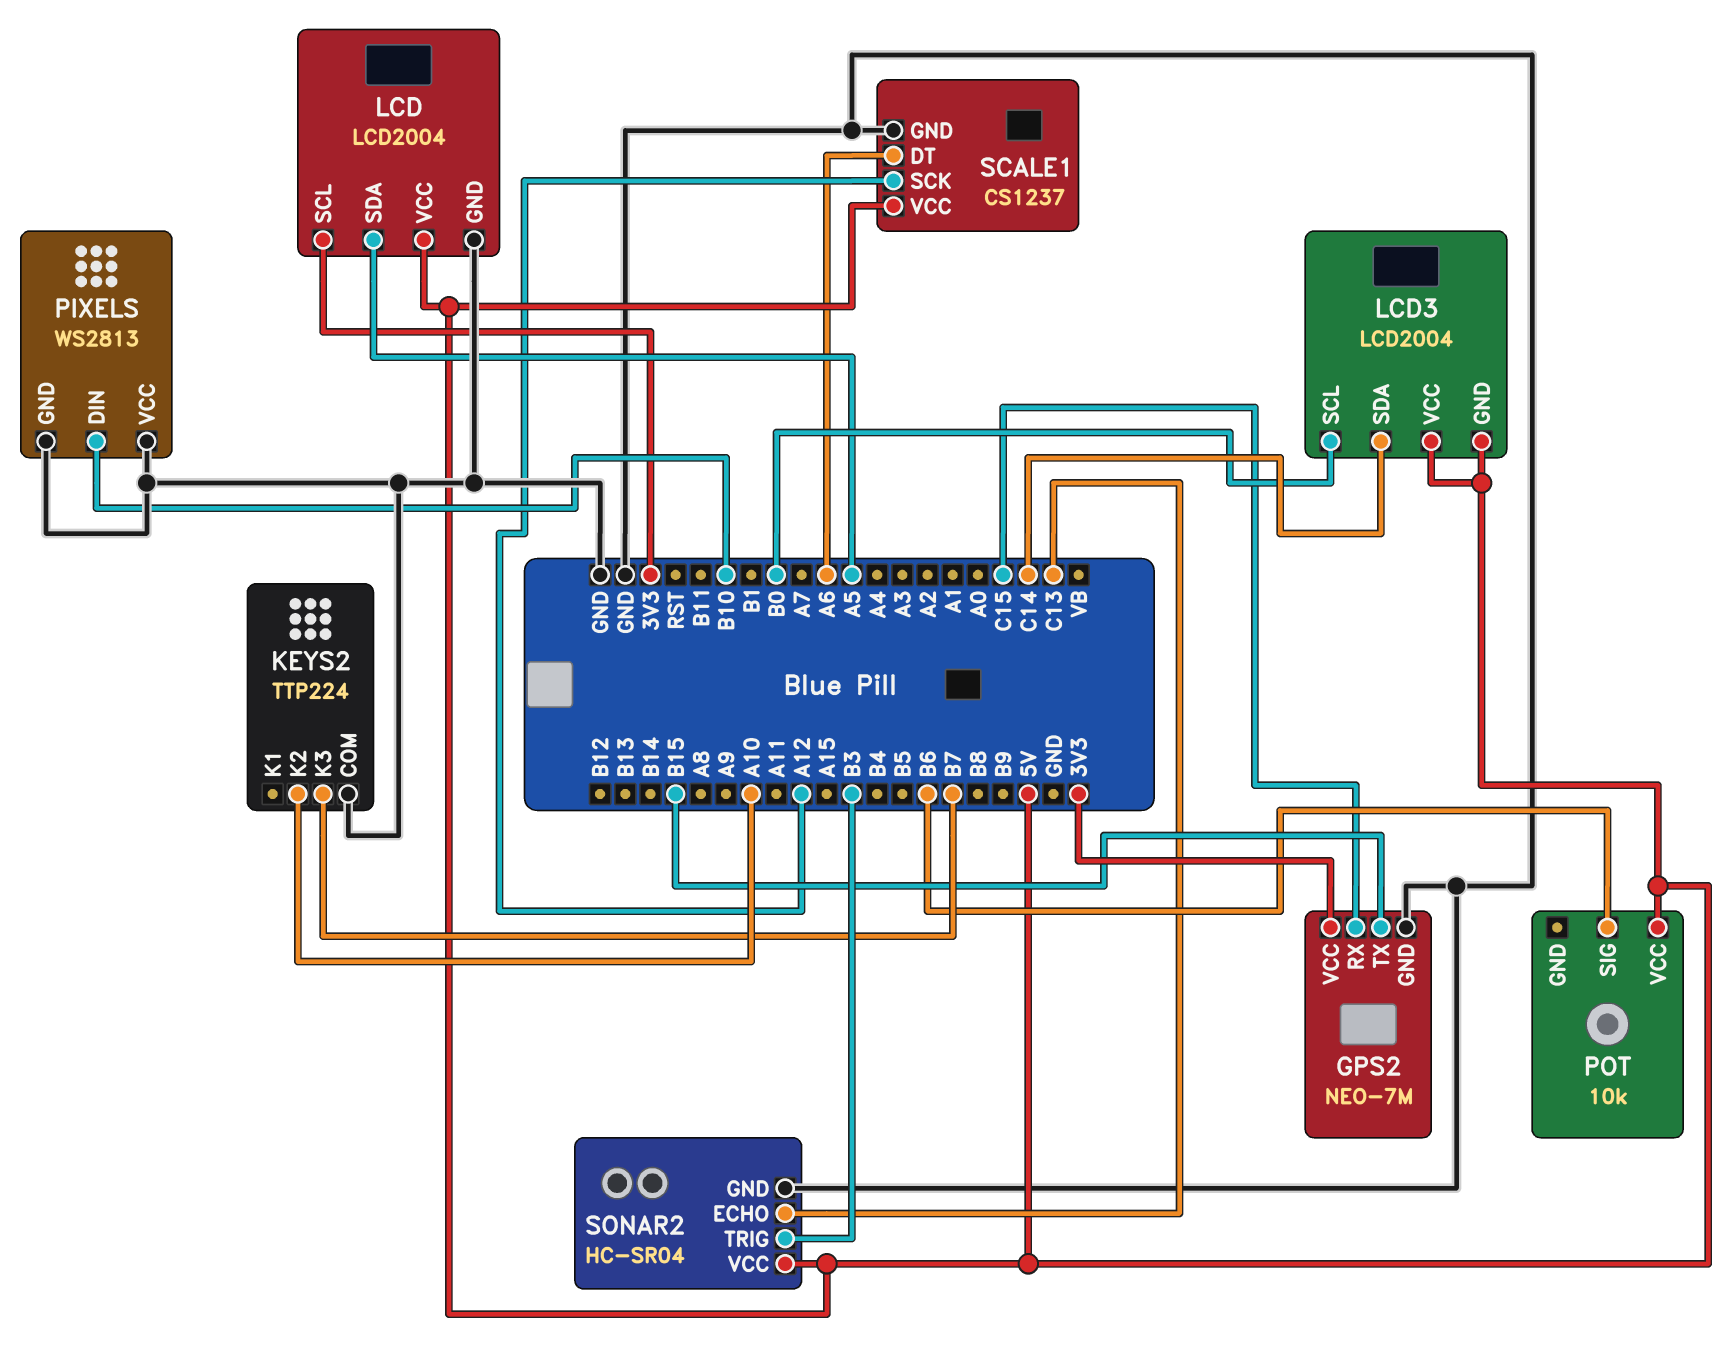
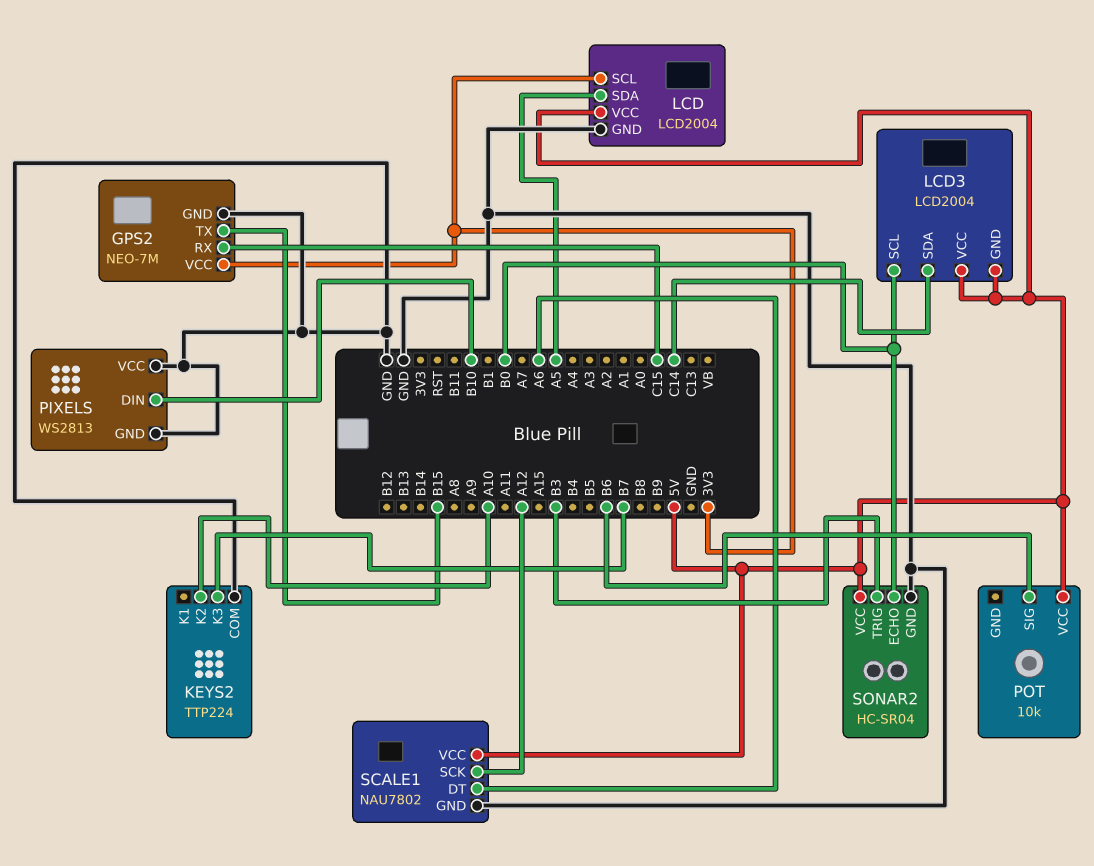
SCALE1: CS1237 -> NAU7802
SONAR2 pin ECHO: C13 -> B0

